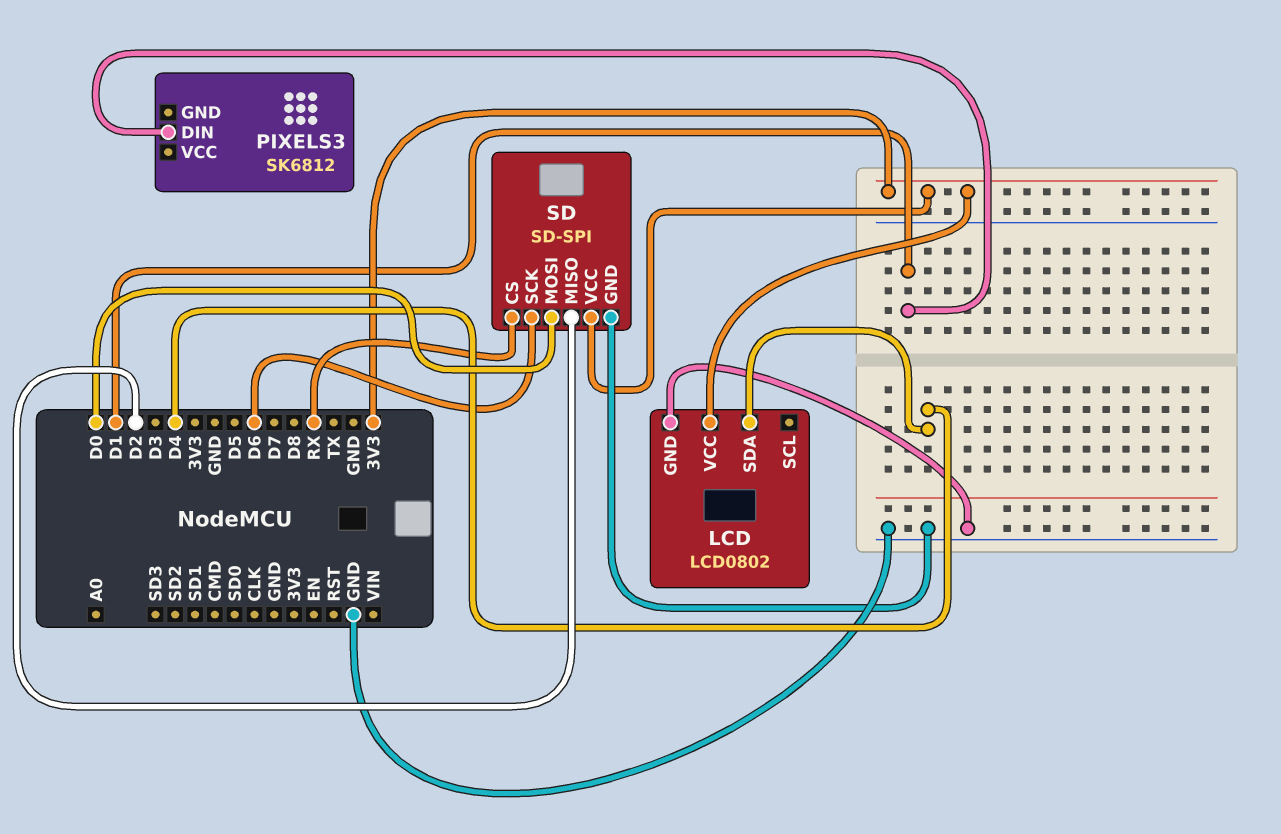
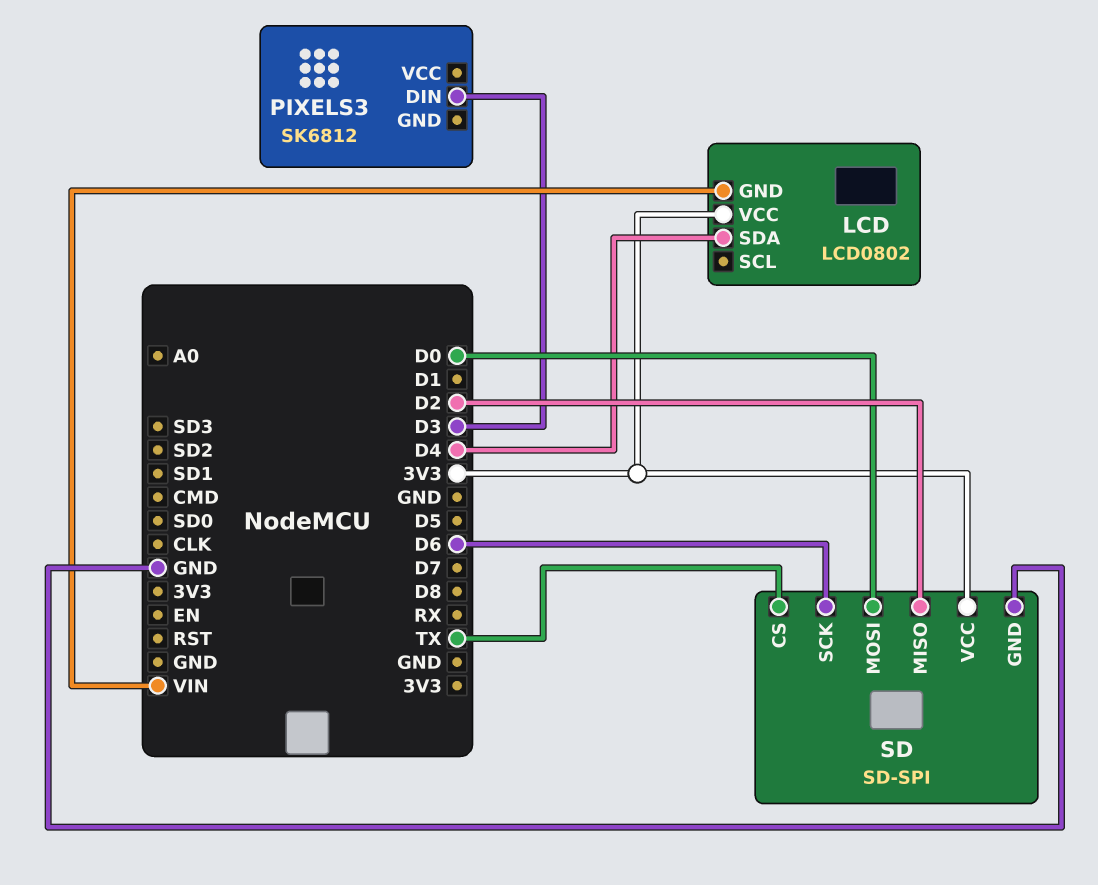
LCD pin GND: GND -> VIN
PIXELS3 pin DIN: D1 -> D3
SD pin CS: RX -> TX

